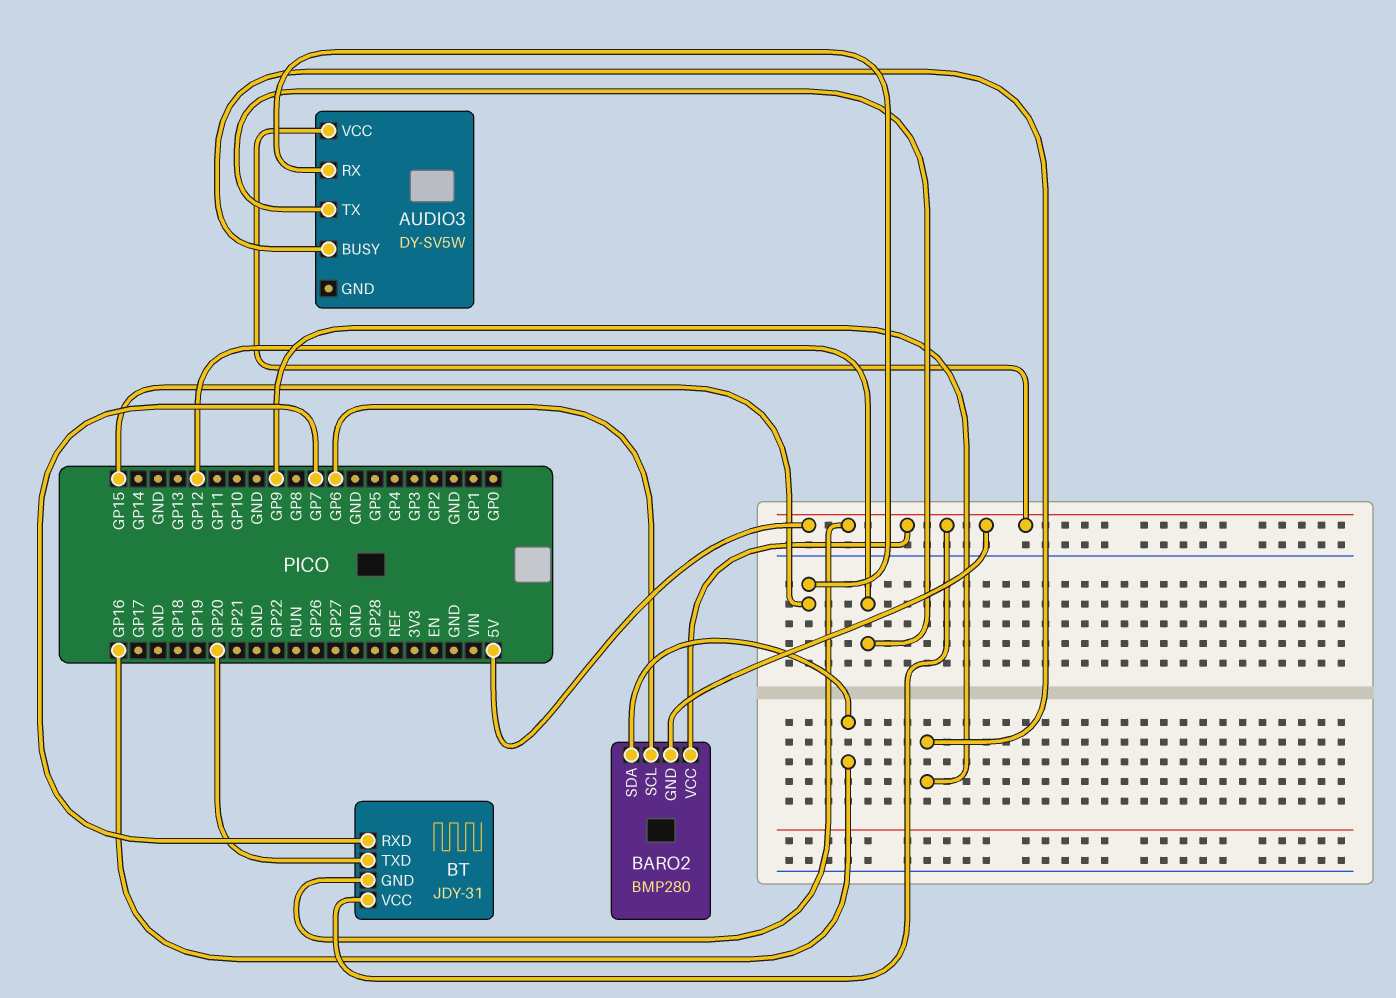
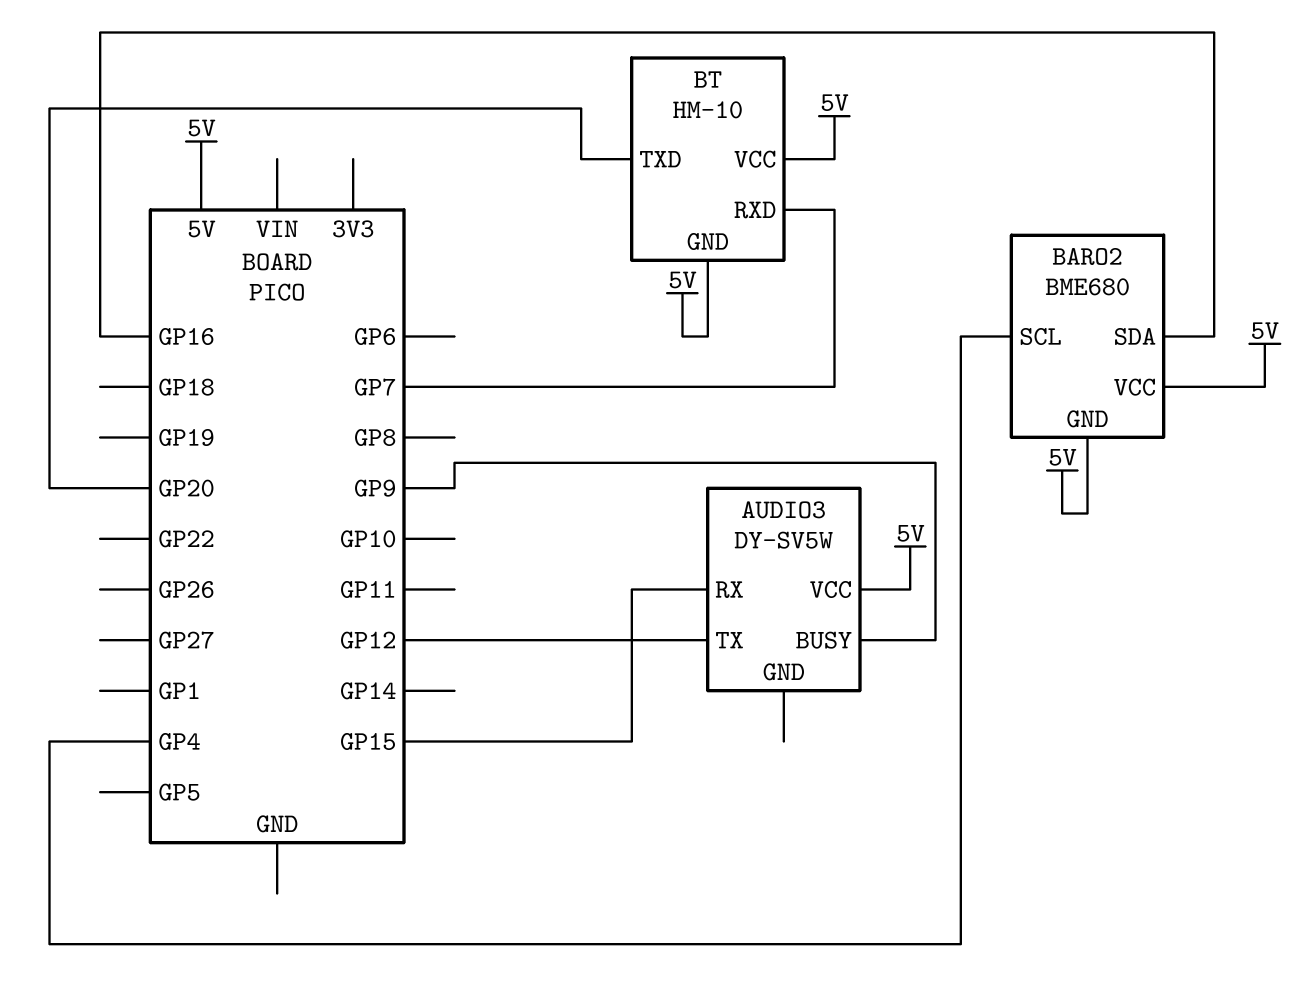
BARO2: BMP280 -> BME680
BARO2 pin SCL: GP6 -> GP4
BT: JDY-31 -> HM-10

